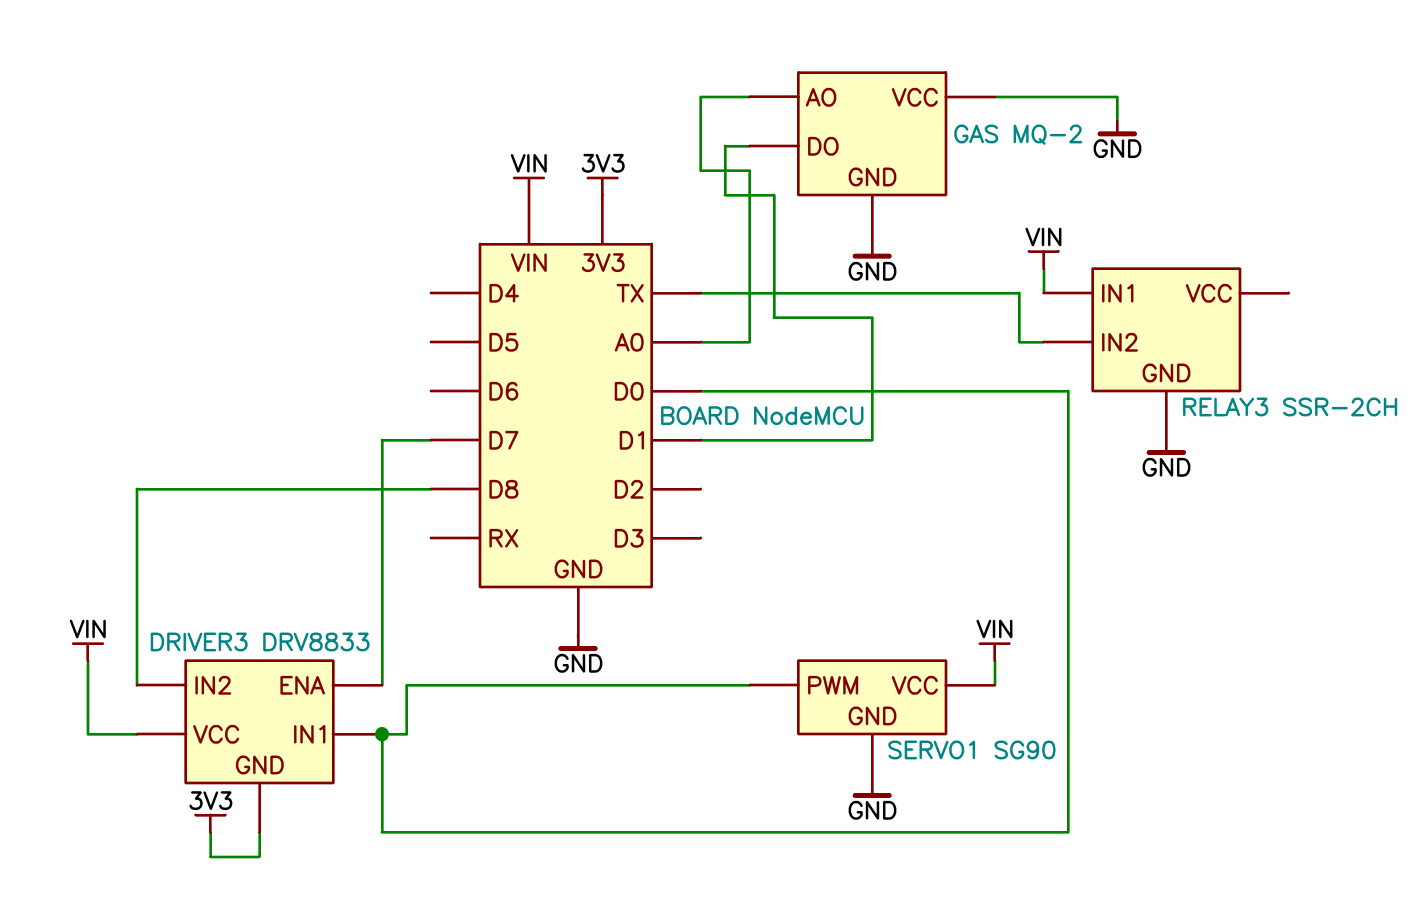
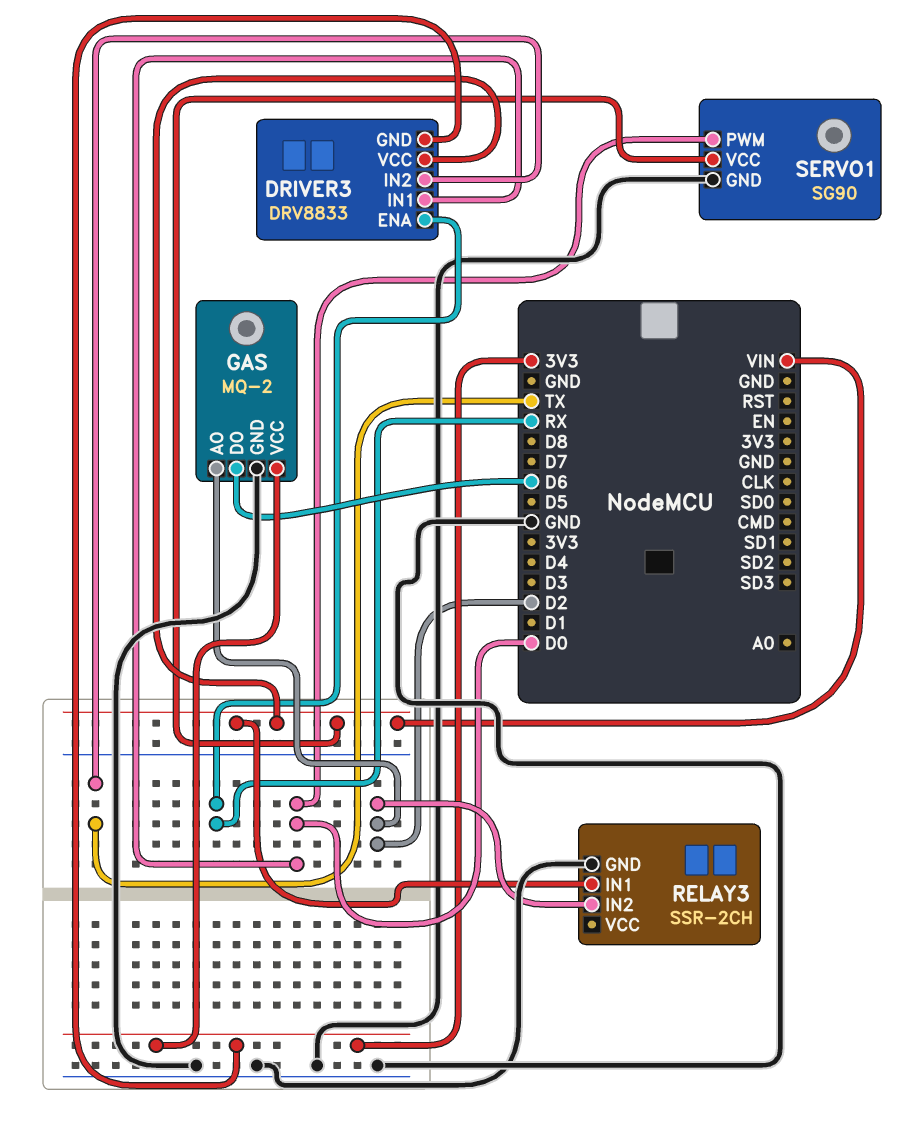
DRIVER3 pin ENA: D7 -> RX
DRIVER3 pin IN2: D8 -> TX
GAS pin AO: A0 -> D2
GAS pin DO: D1 -> D6
GAS pin VCC: GND -> 3V3
RELAY3 pin IN2: TX -> D2

